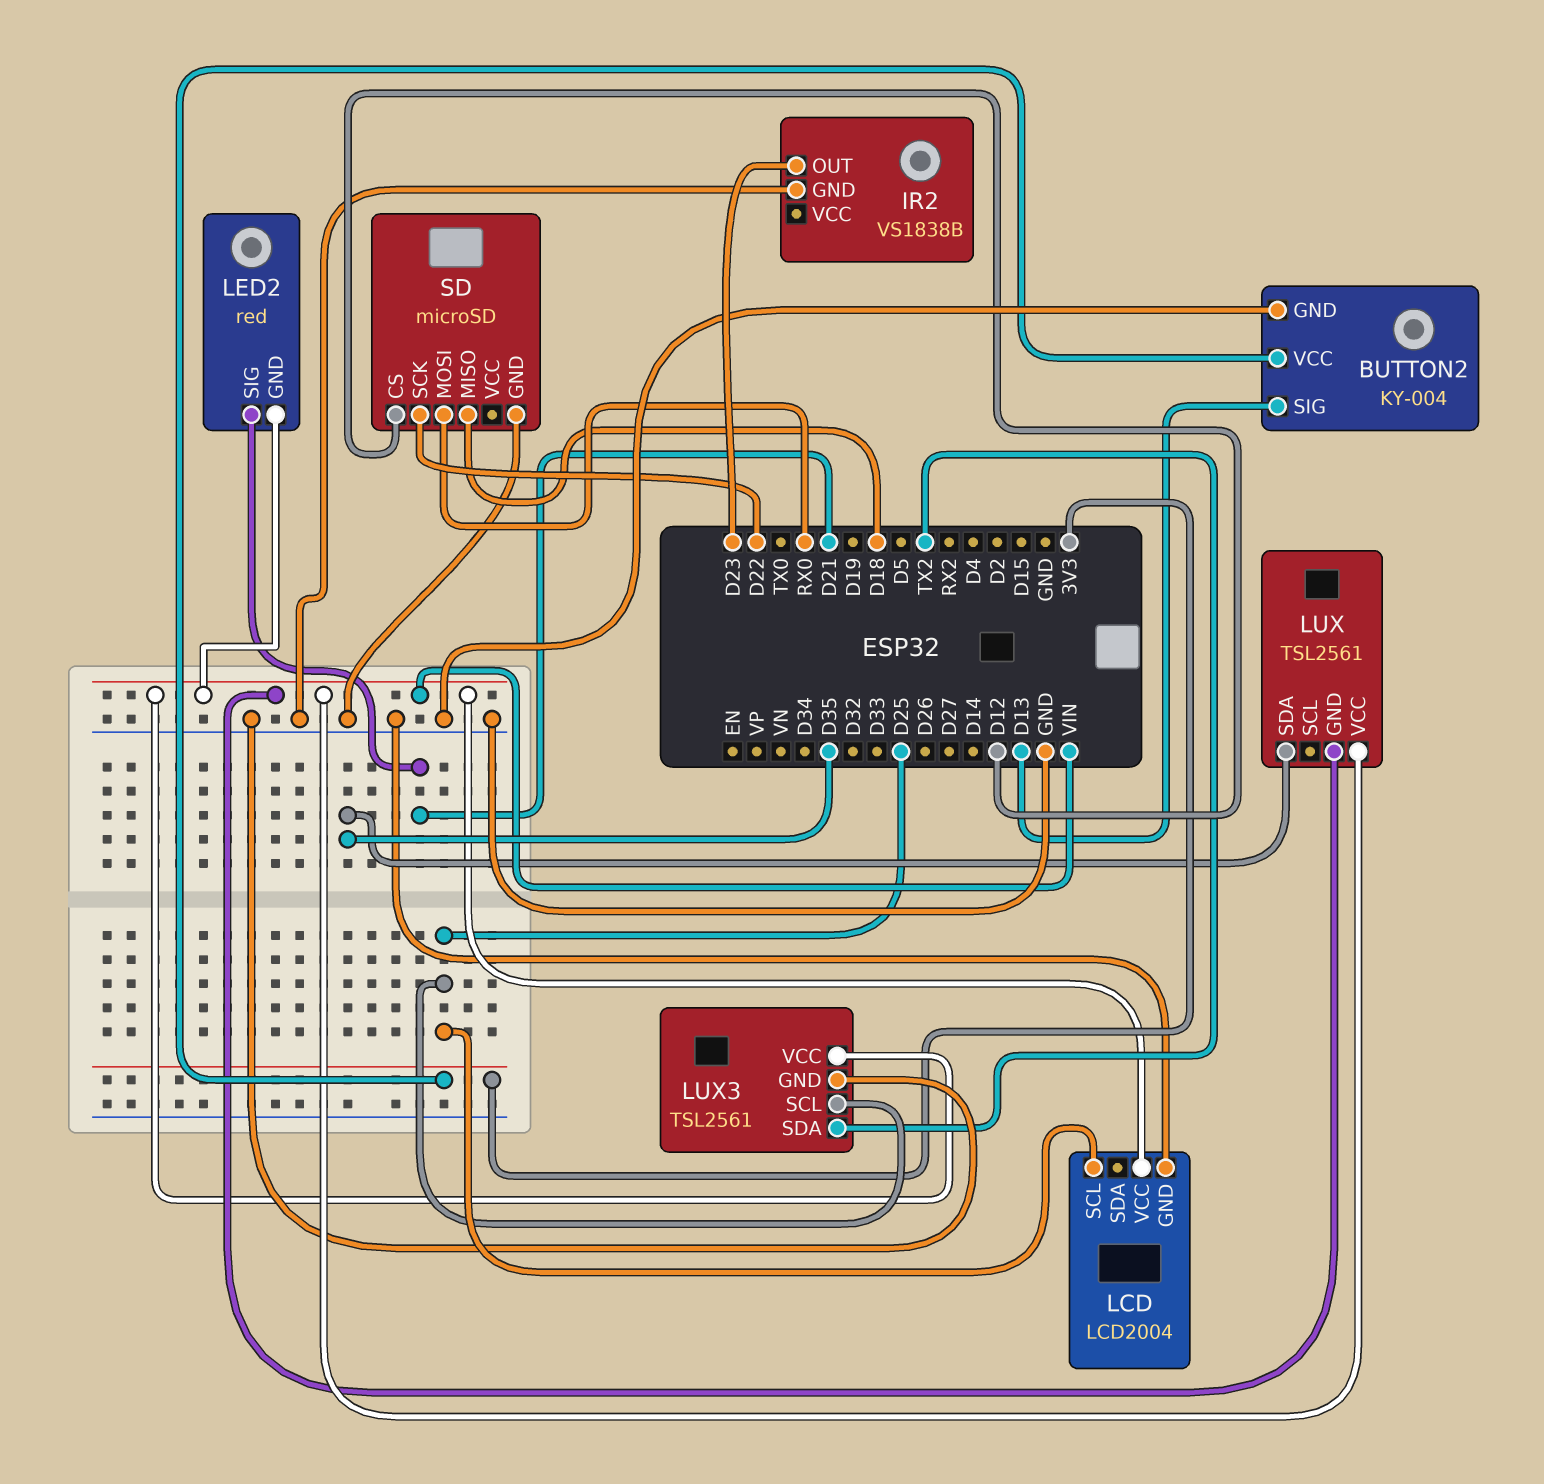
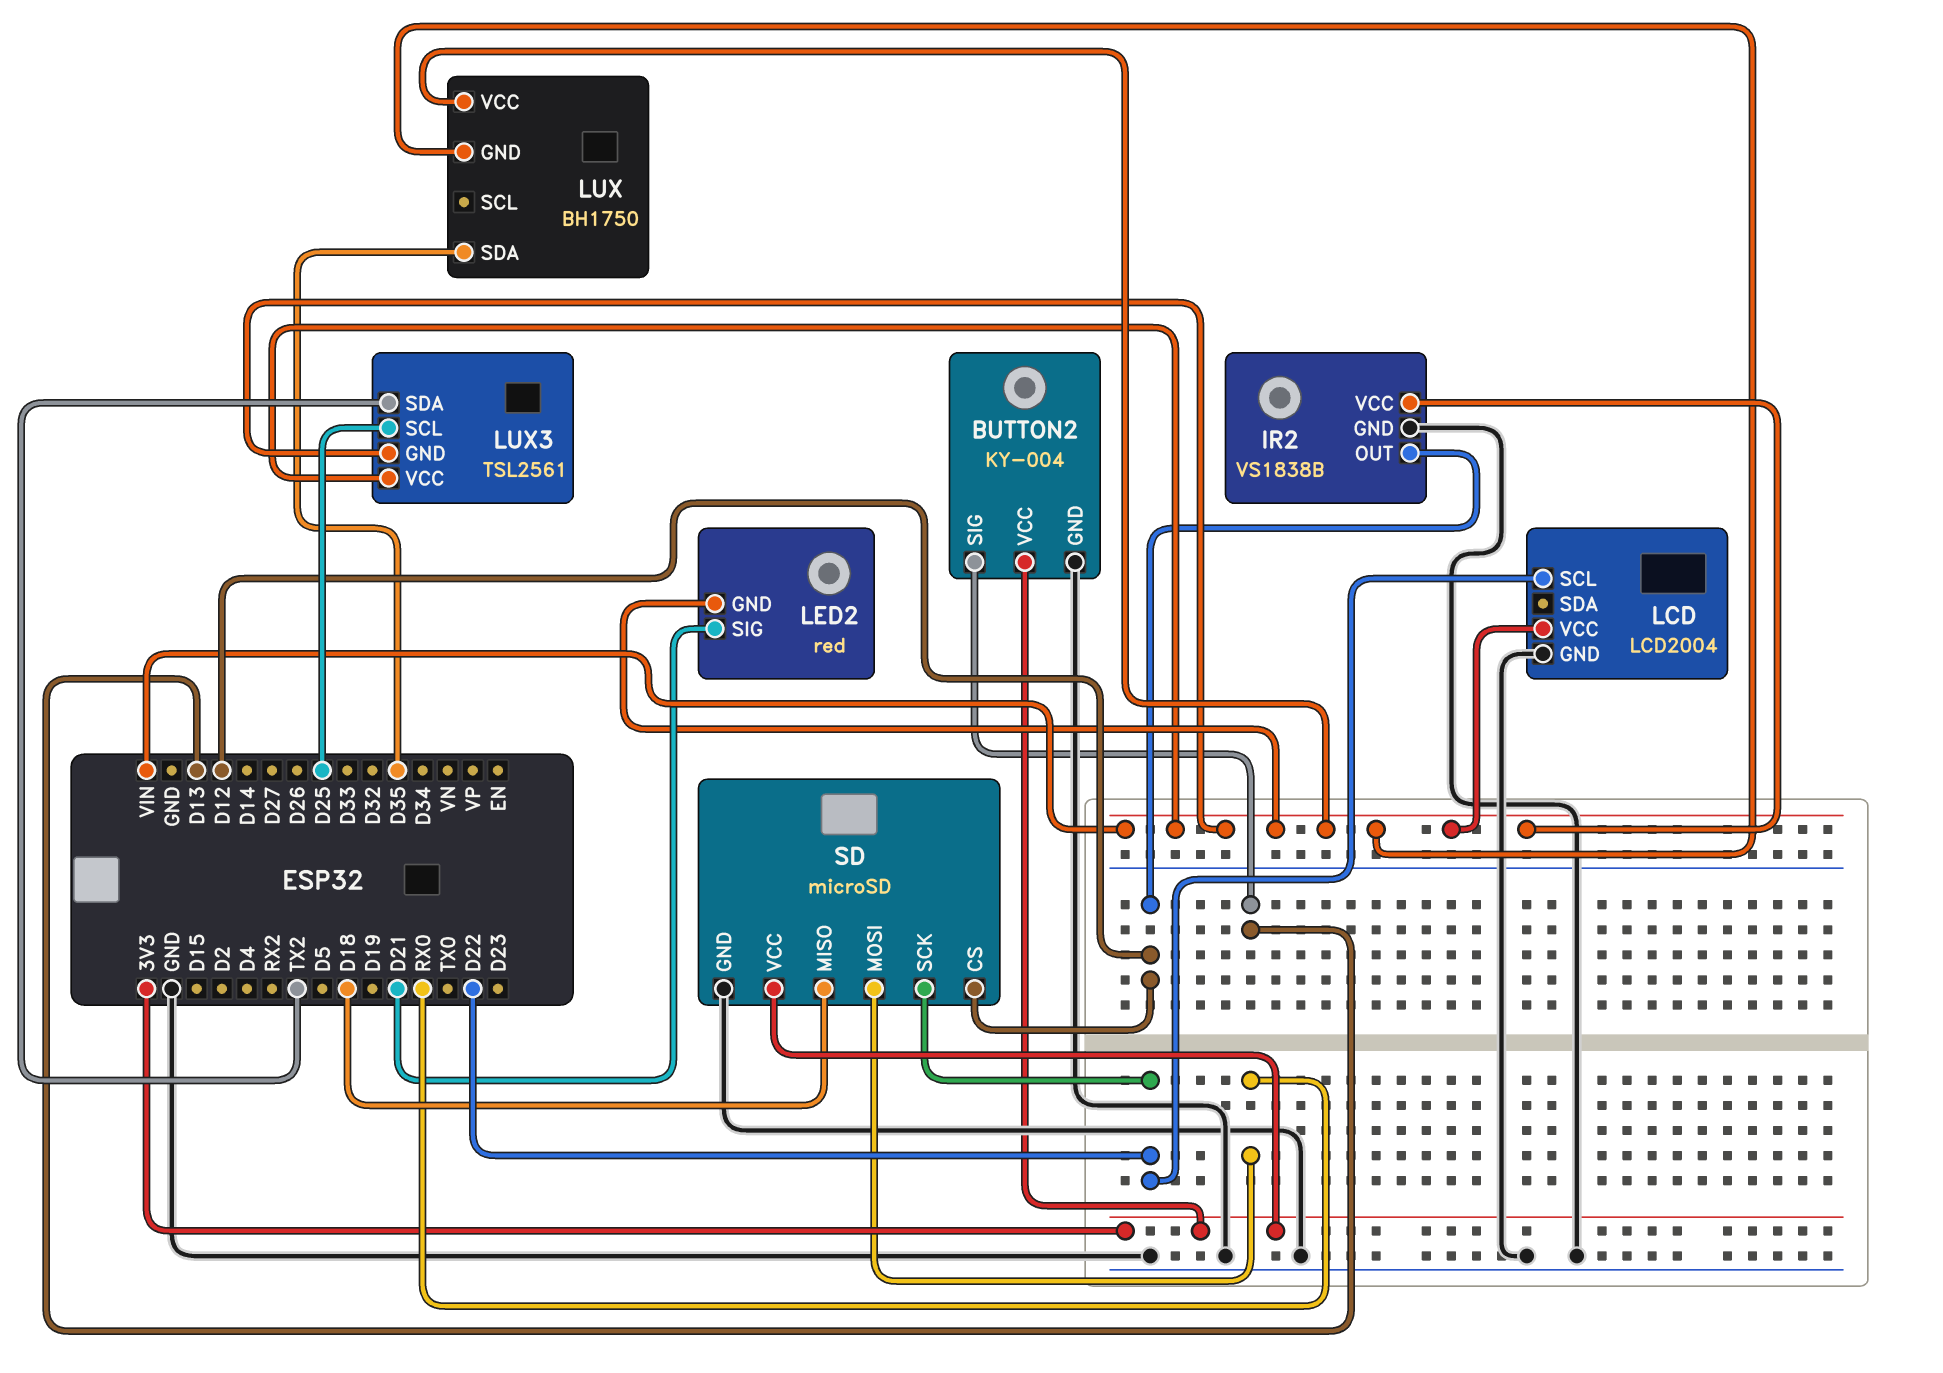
IR2 pin OUT: D23 -> D12
IR2 pin VCC: none -> VIN
LCD pin SCL: D25 -> D22
LUX: TSL2561 -> BH1750
LUX3 pin GND: GND -> VIN
SD pin VCC: none -> 3V3

